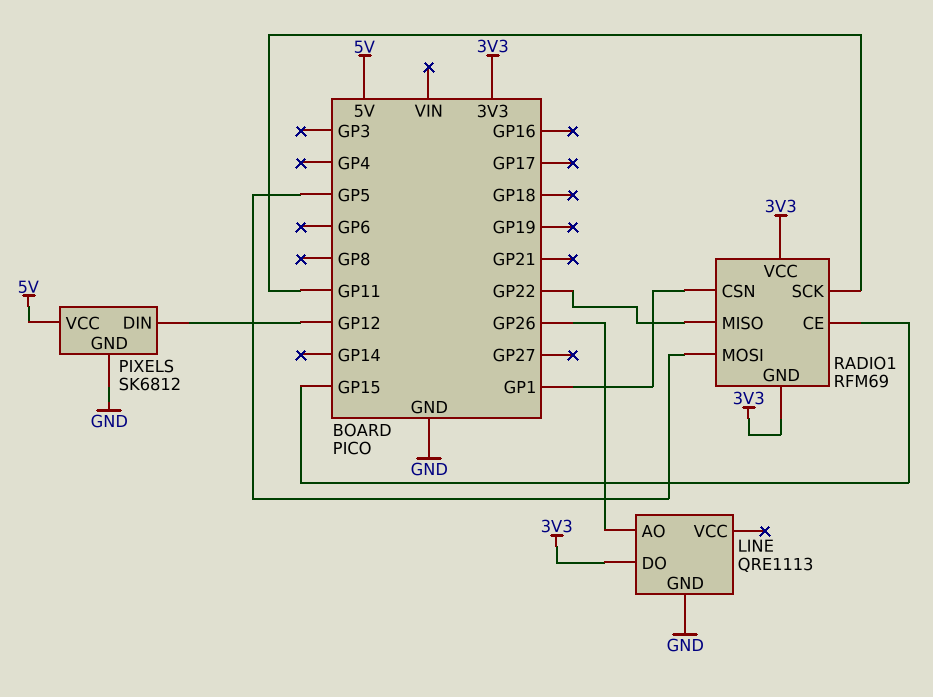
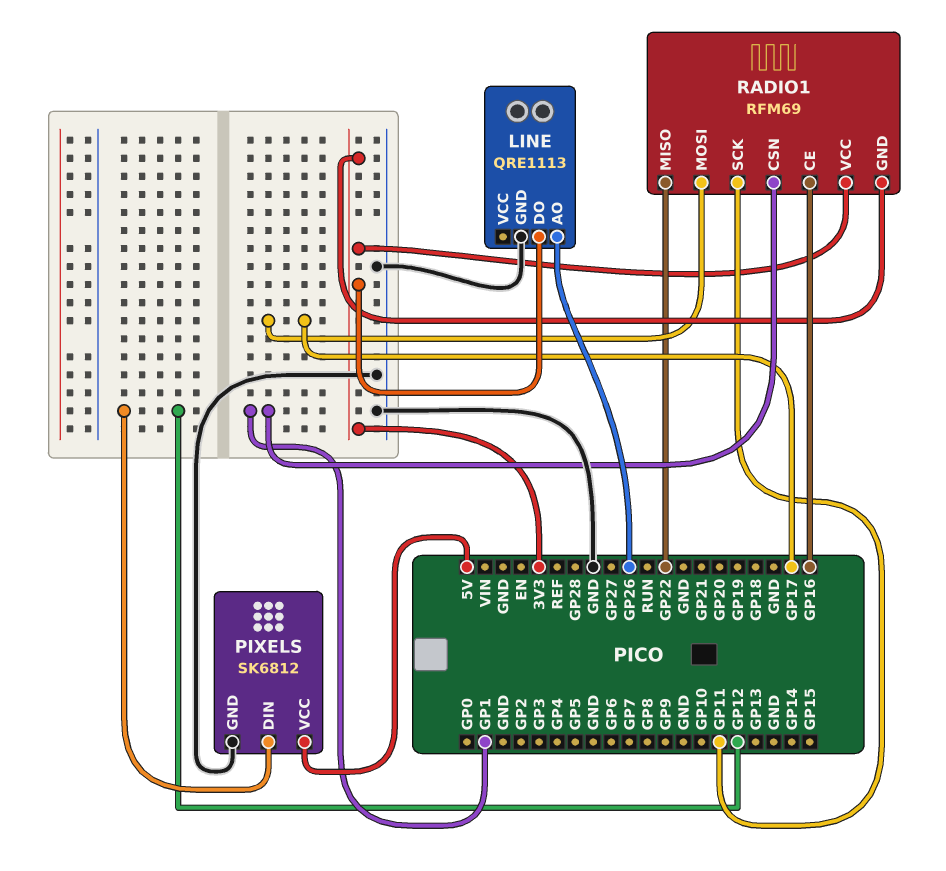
RADIO1 pin CE: GP15 -> GP16
RADIO1 pin MOSI: GP5 -> GP17

